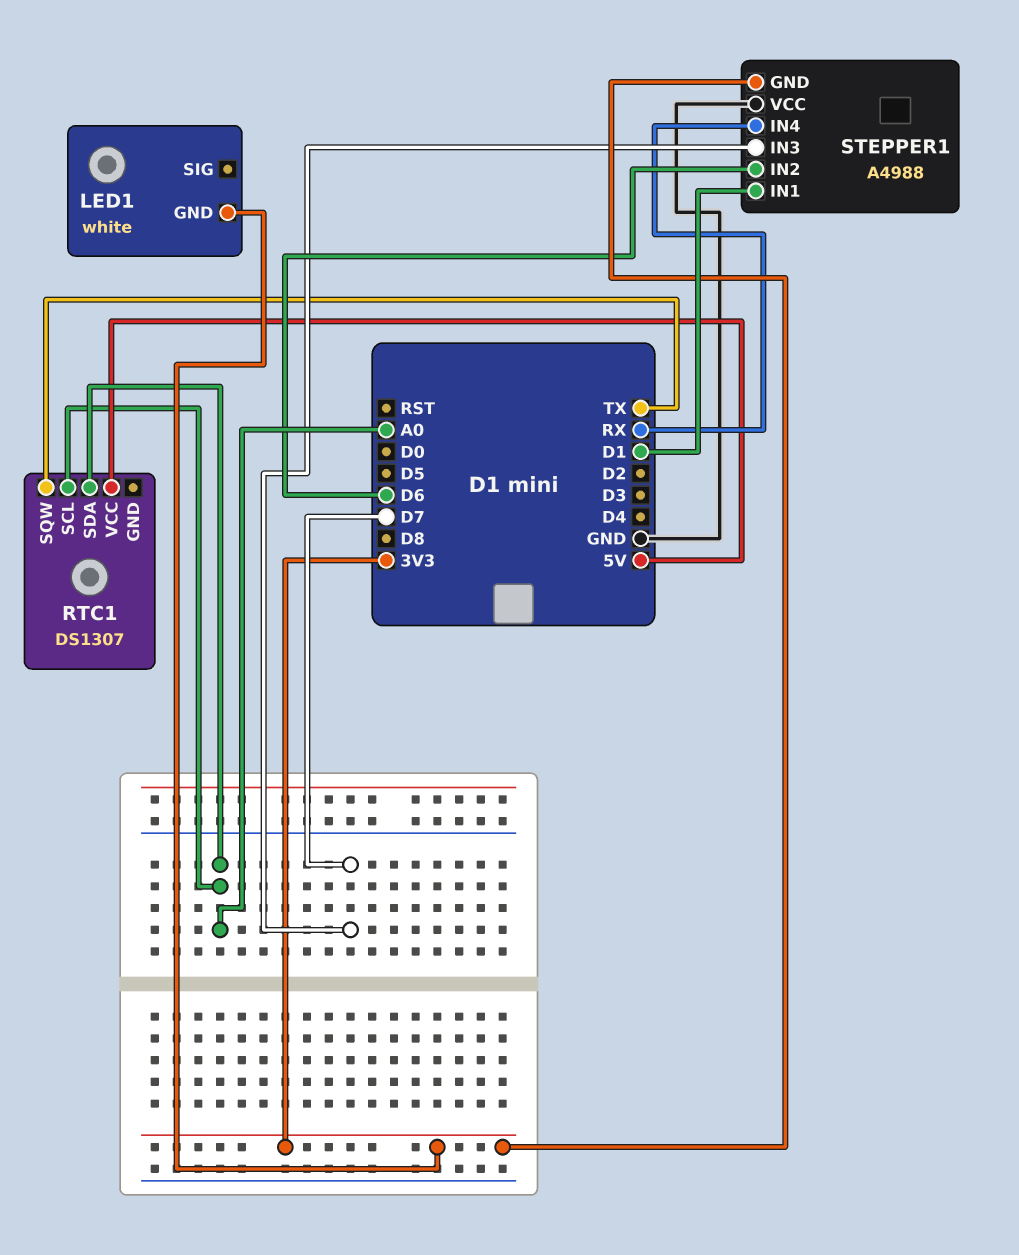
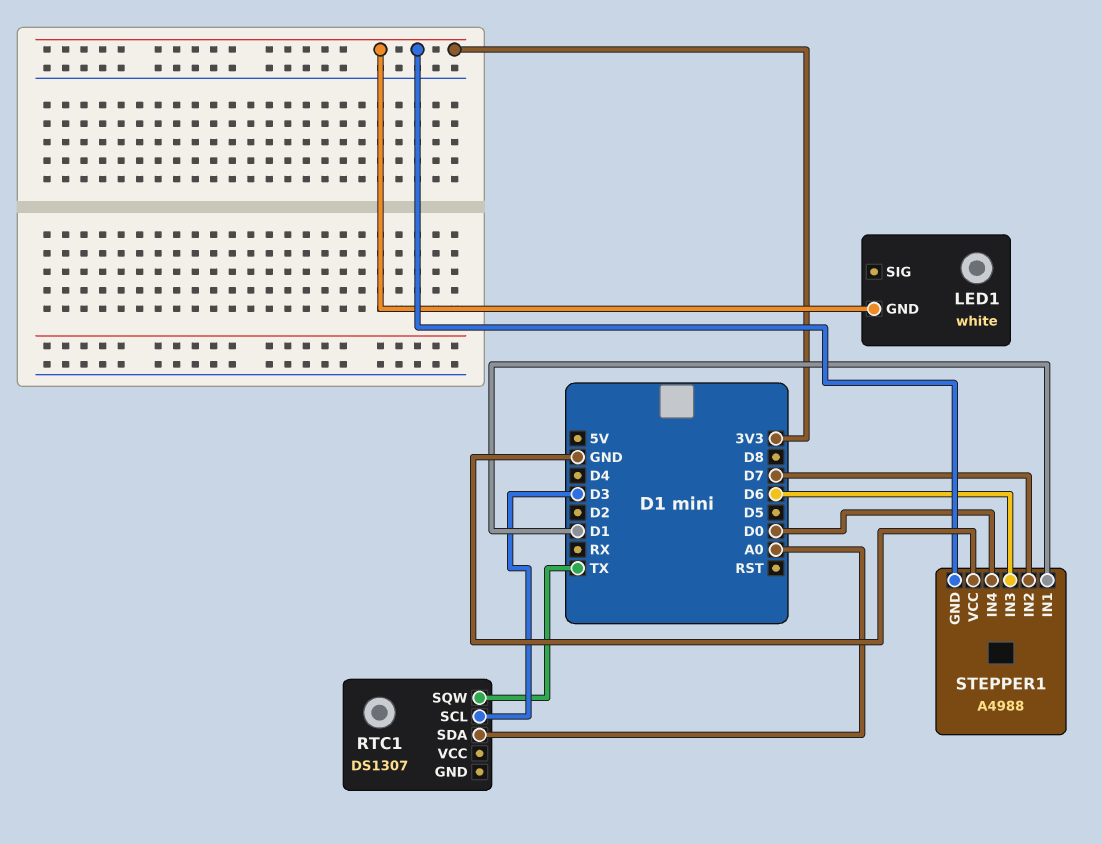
RTC1 pin SCL: A0 -> D3
RTC1 pin VCC: 5V -> none
STEPPER1 pin IN2: D6 -> D7
STEPPER1 pin IN3: D7 -> D6
STEPPER1 pin IN4: RX -> D0

